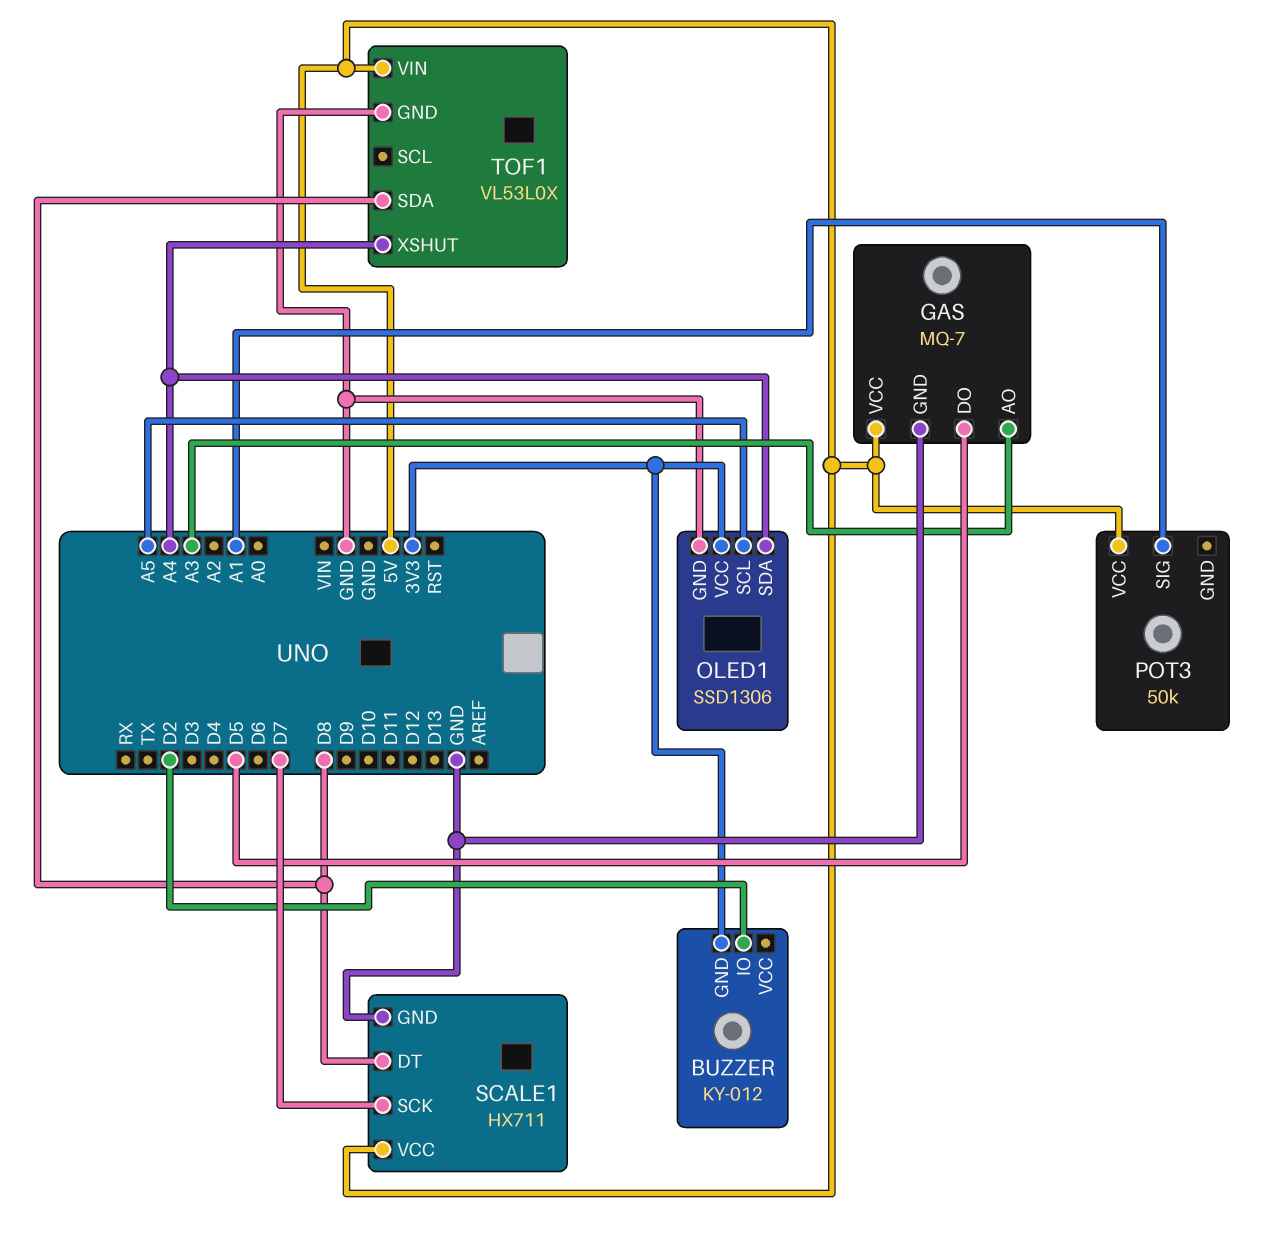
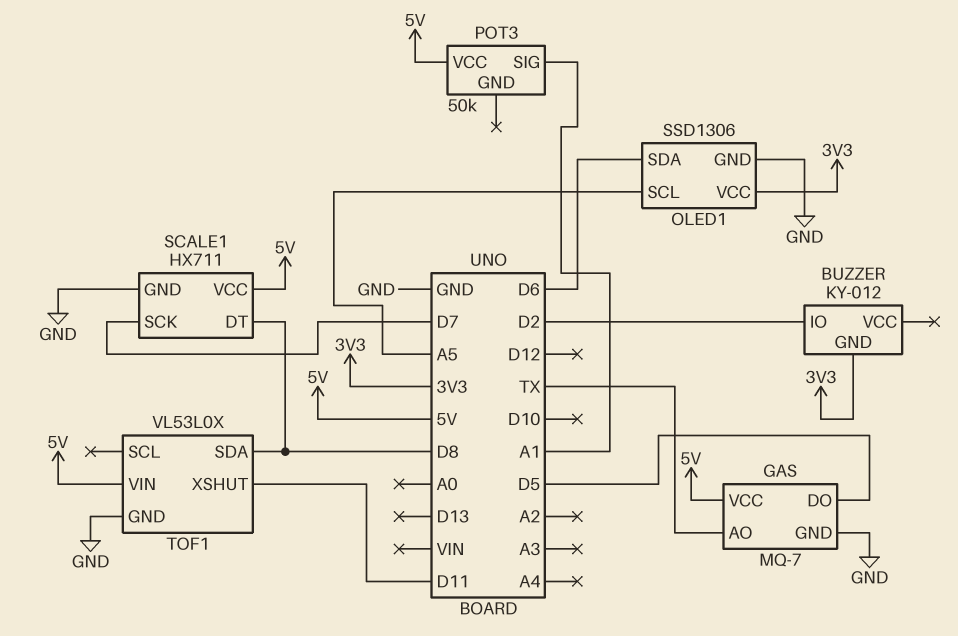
GAS pin AO: A3 -> TX
OLED1 pin SDA: A4 -> D6
TOF1 pin XSHUT: A4 -> D11

